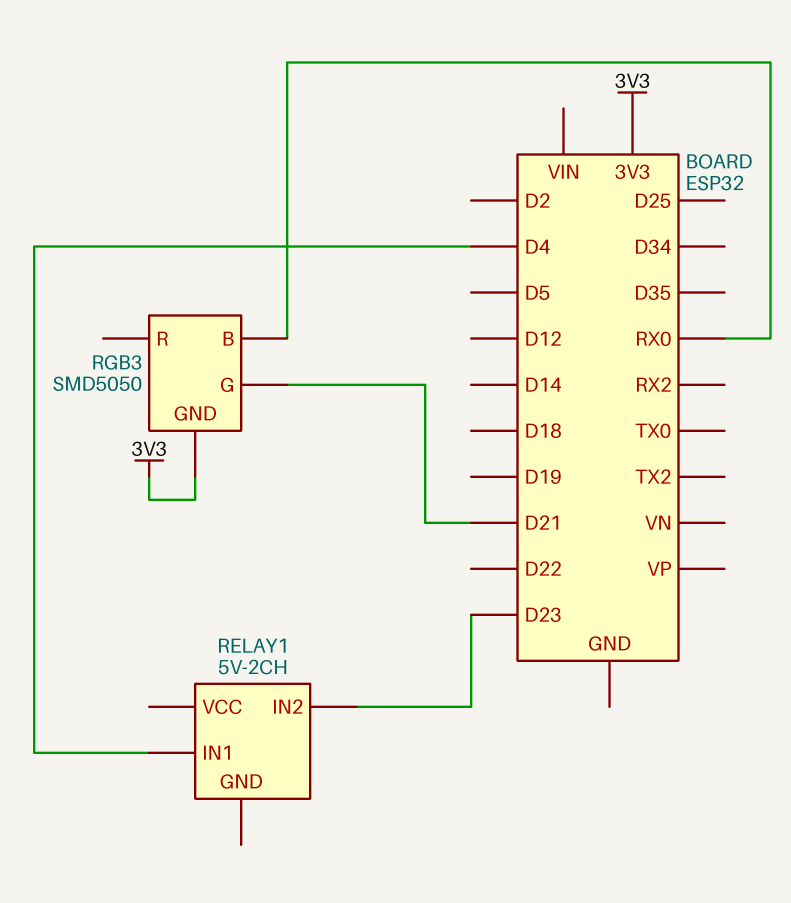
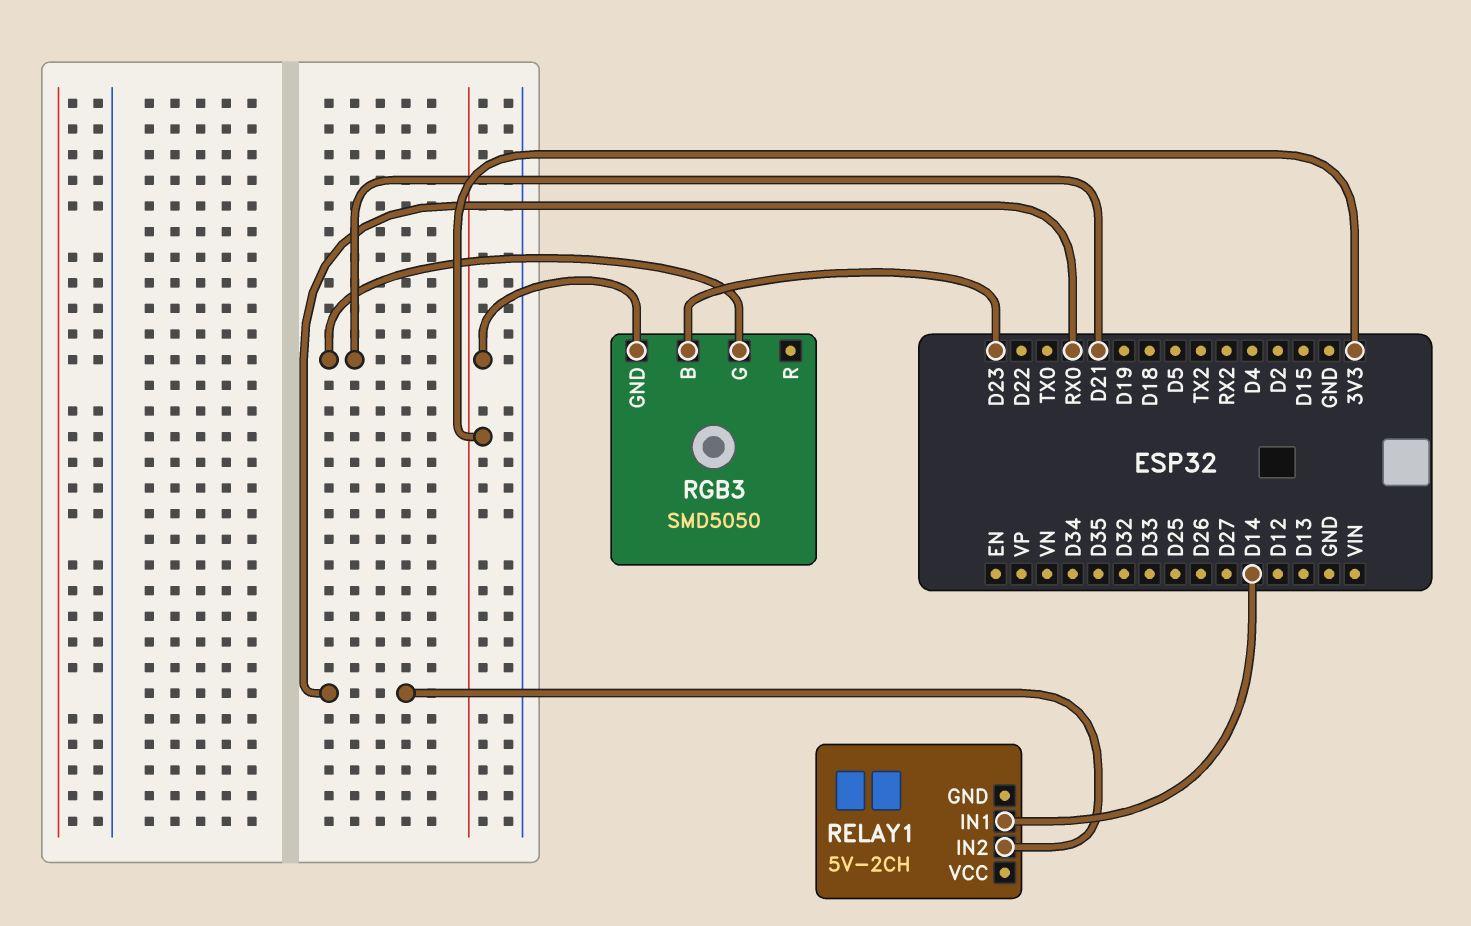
RELAY1 pin IN1: D4 -> D14
RELAY1 pin IN2: D23 -> RX0
RGB3 pin B: RX0 -> D23

